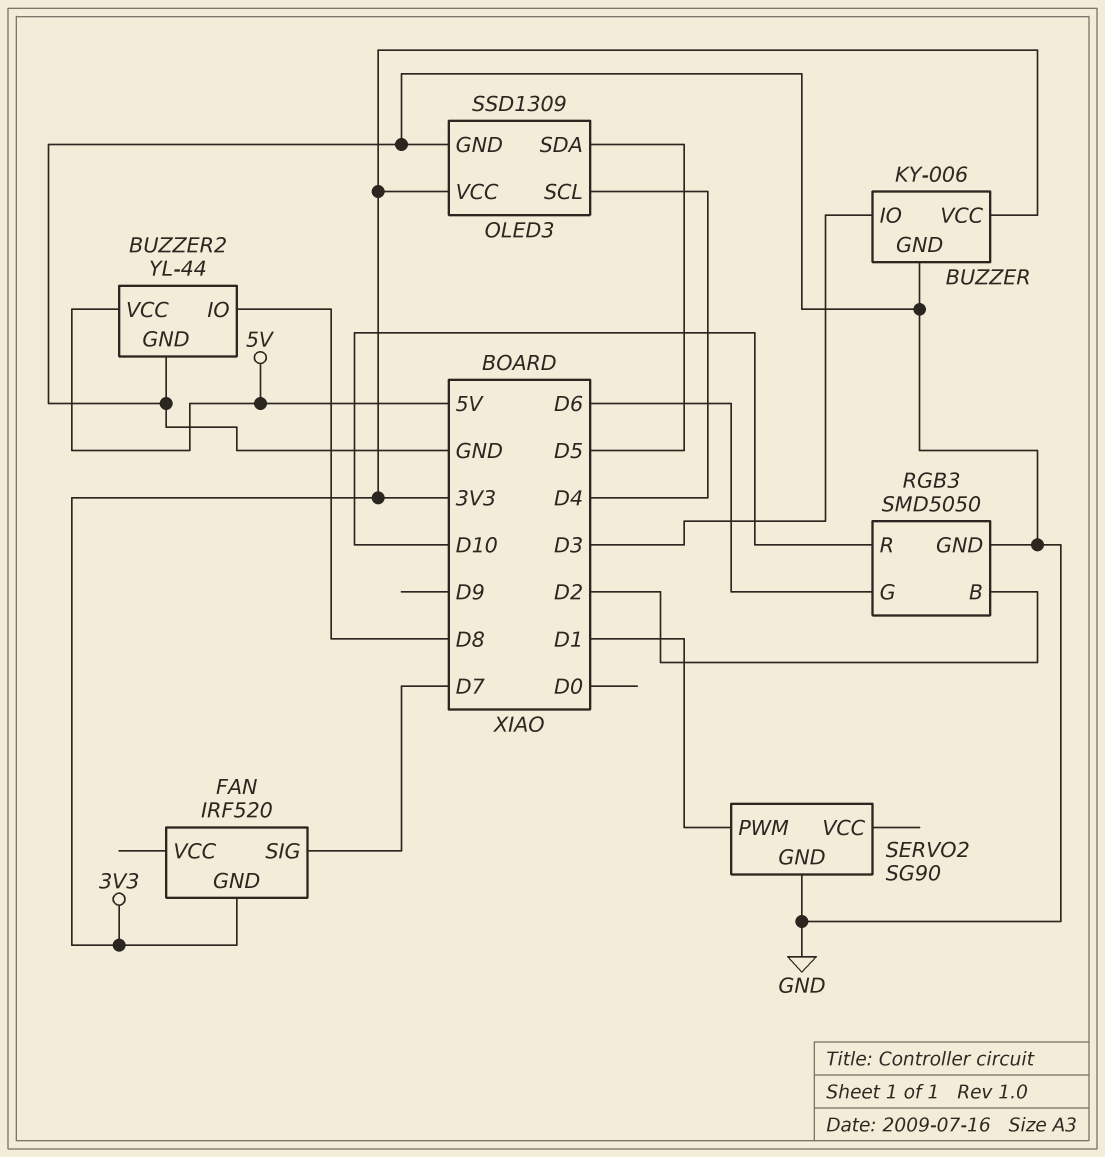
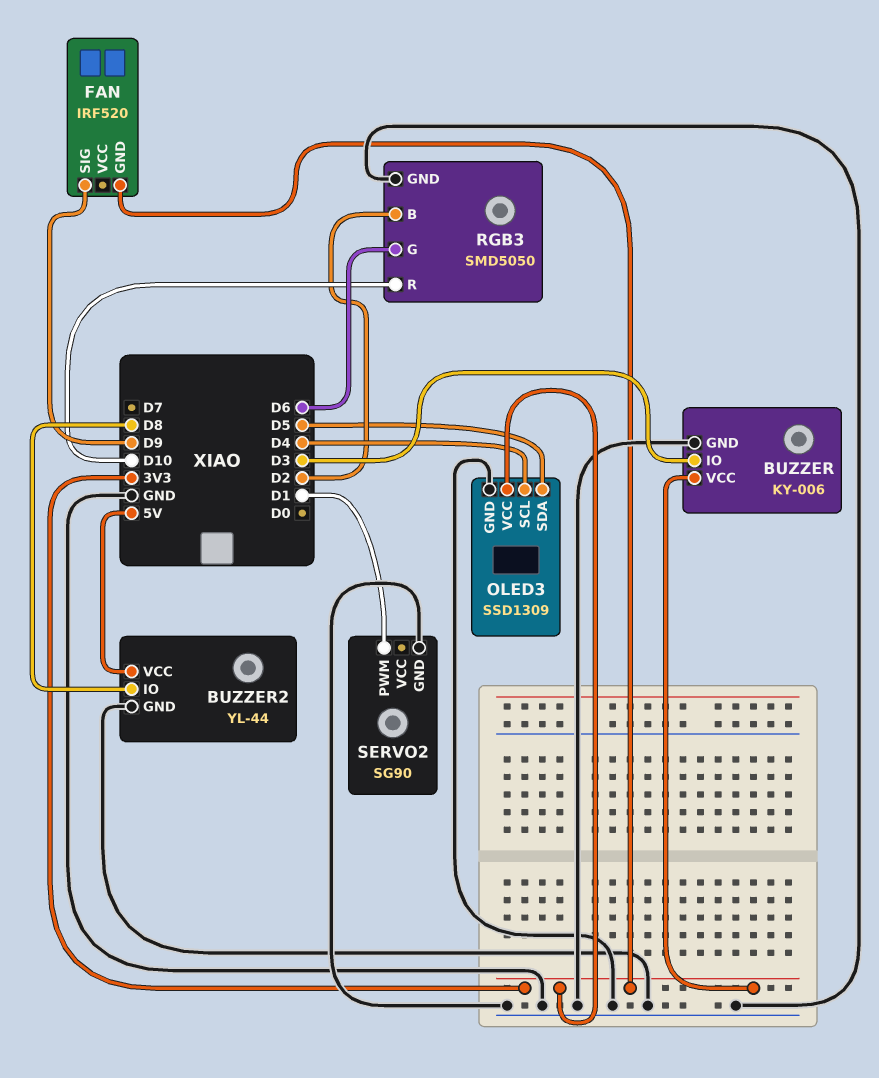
FAN pin SIG: D7 -> D9

